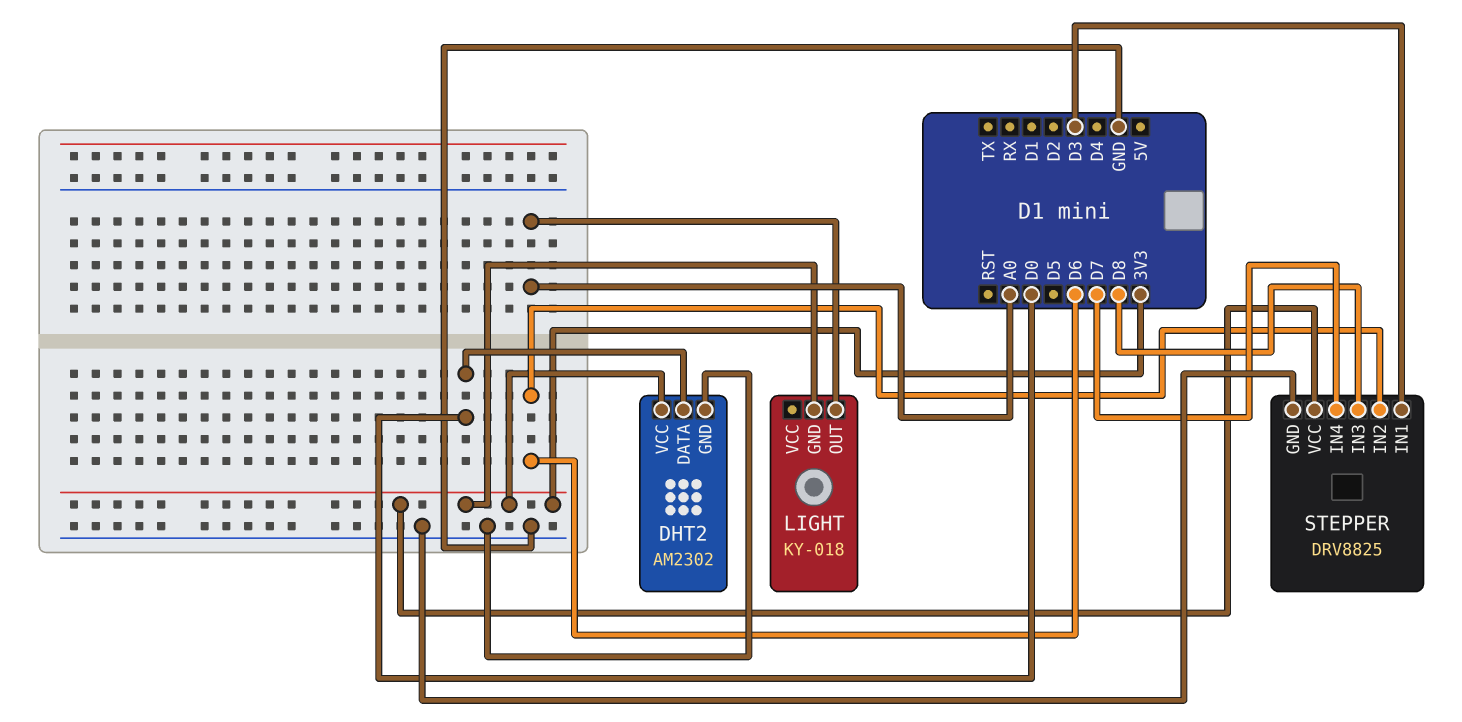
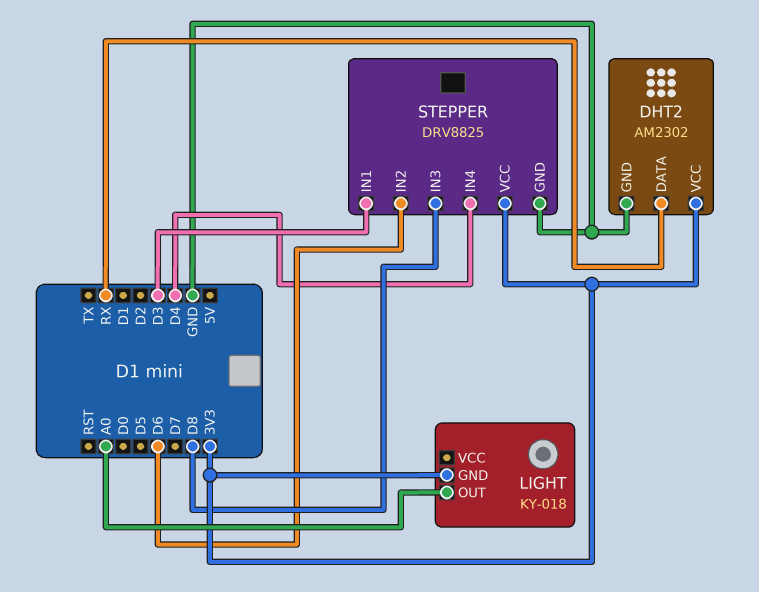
DHT2 pin DATA: D0 -> RX
STEPPER pin IN4: D7 -> D4

